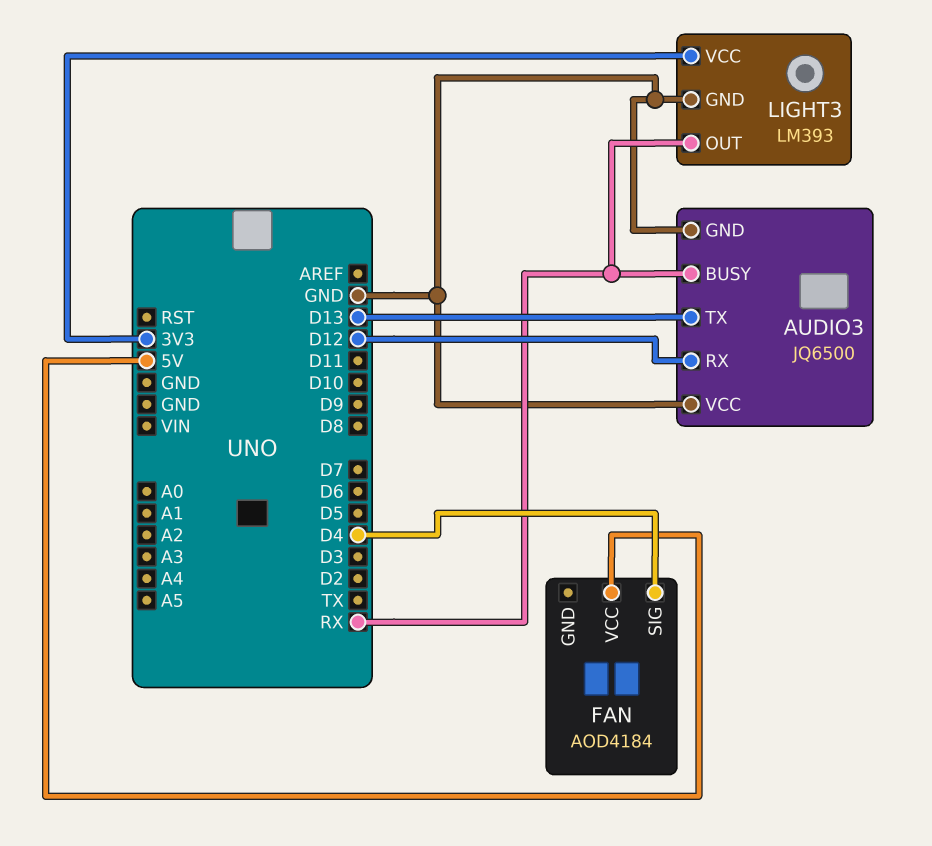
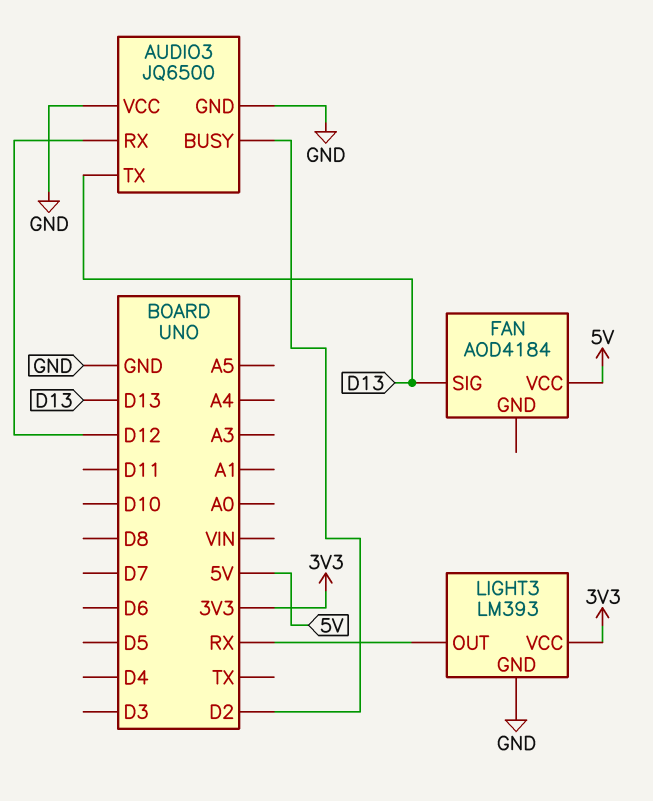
AUDIO3 pin BUSY: RX -> D2
FAN pin SIG: D4 -> D13

